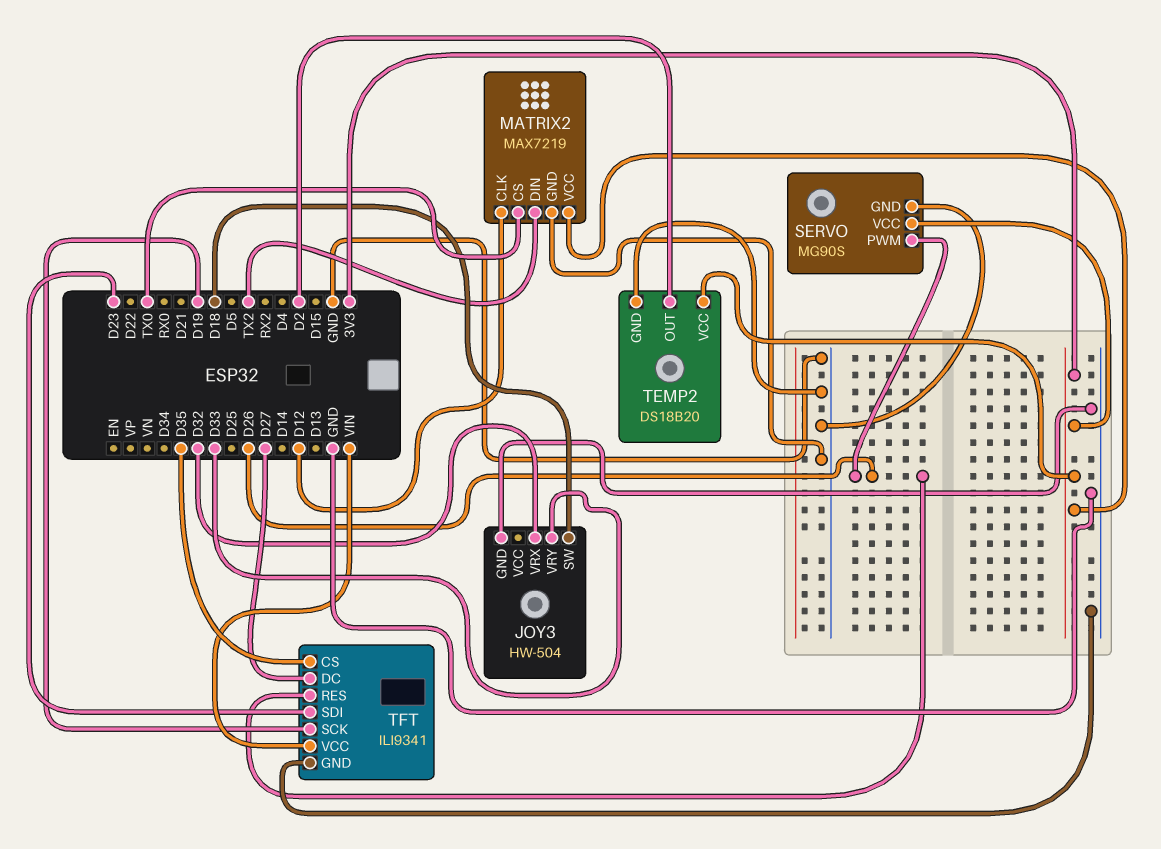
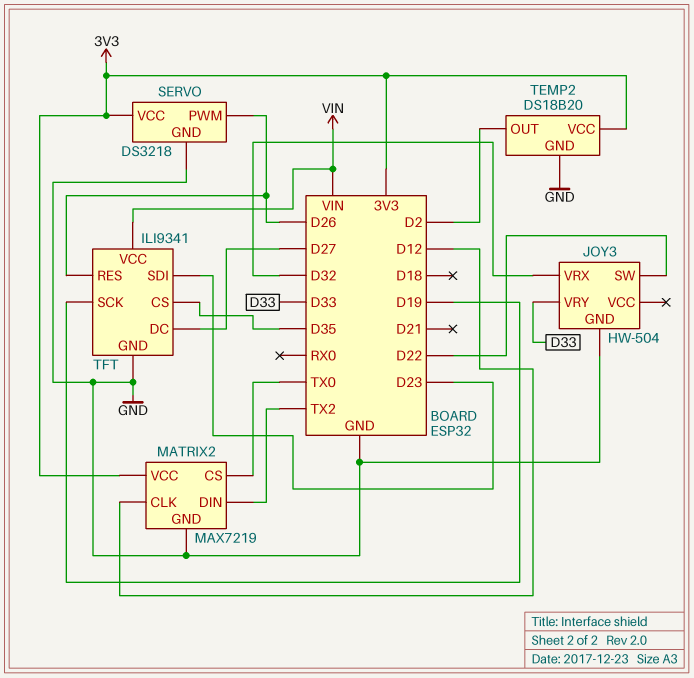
JOY3 pin SW: D18 -> D22
SERVO: MG90S -> DS3218

